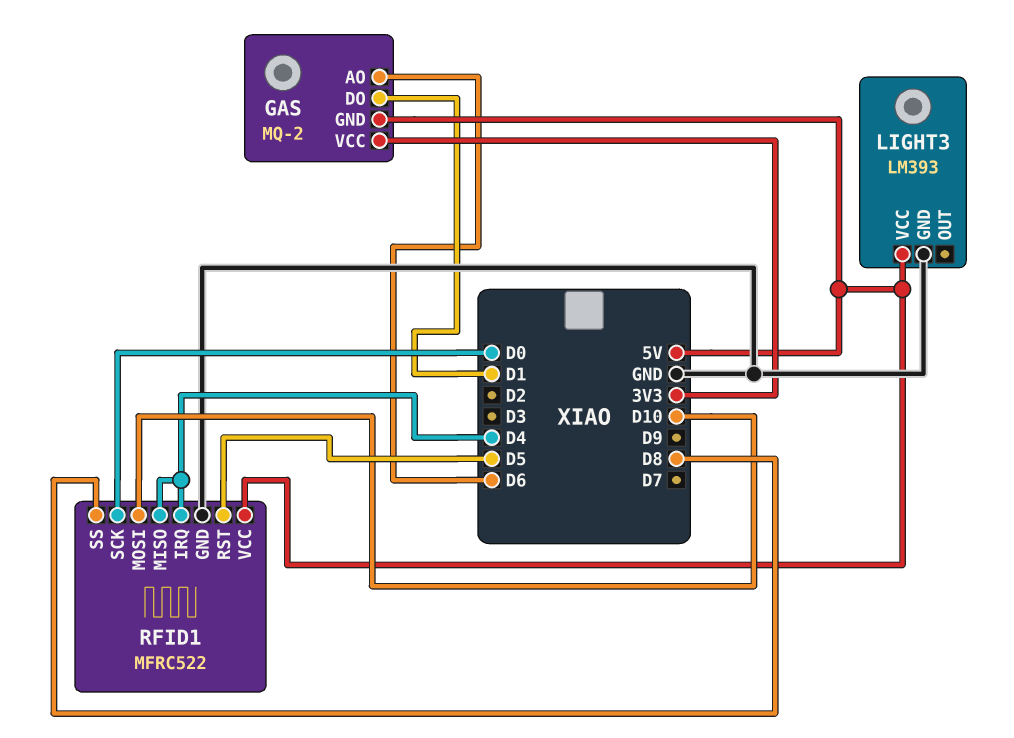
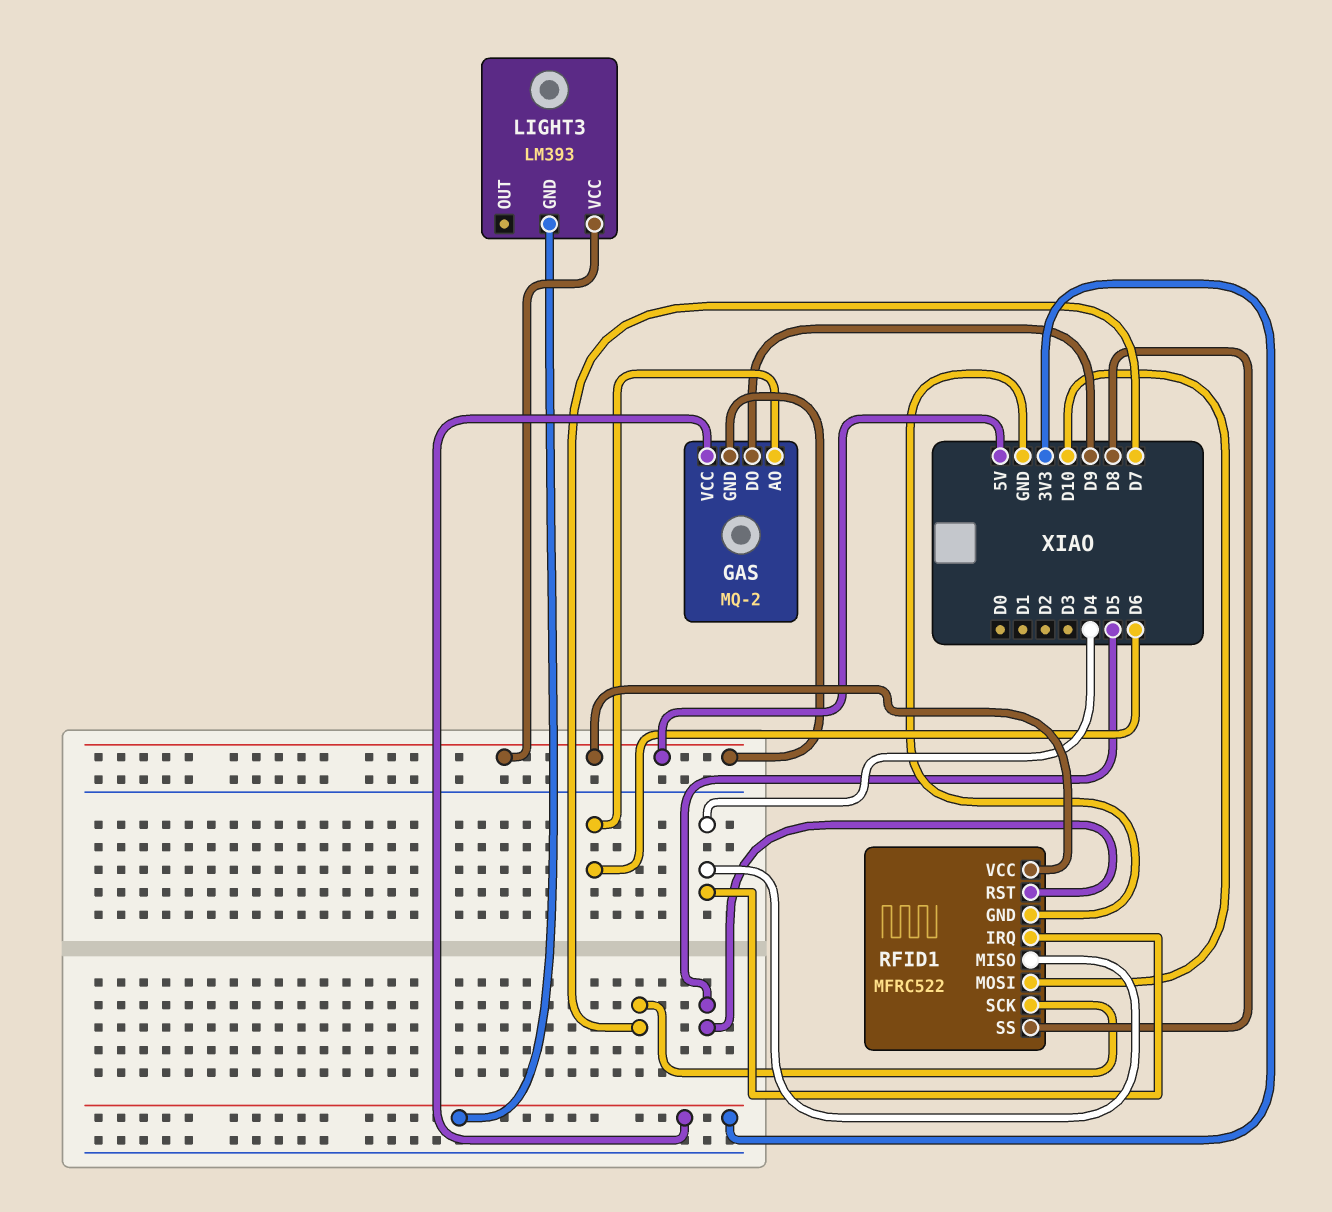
GAS pin DO: D1 -> D9
LIGHT3 pin GND: GND -> 3V3
RFID1 pin SCK: D0 -> D7

